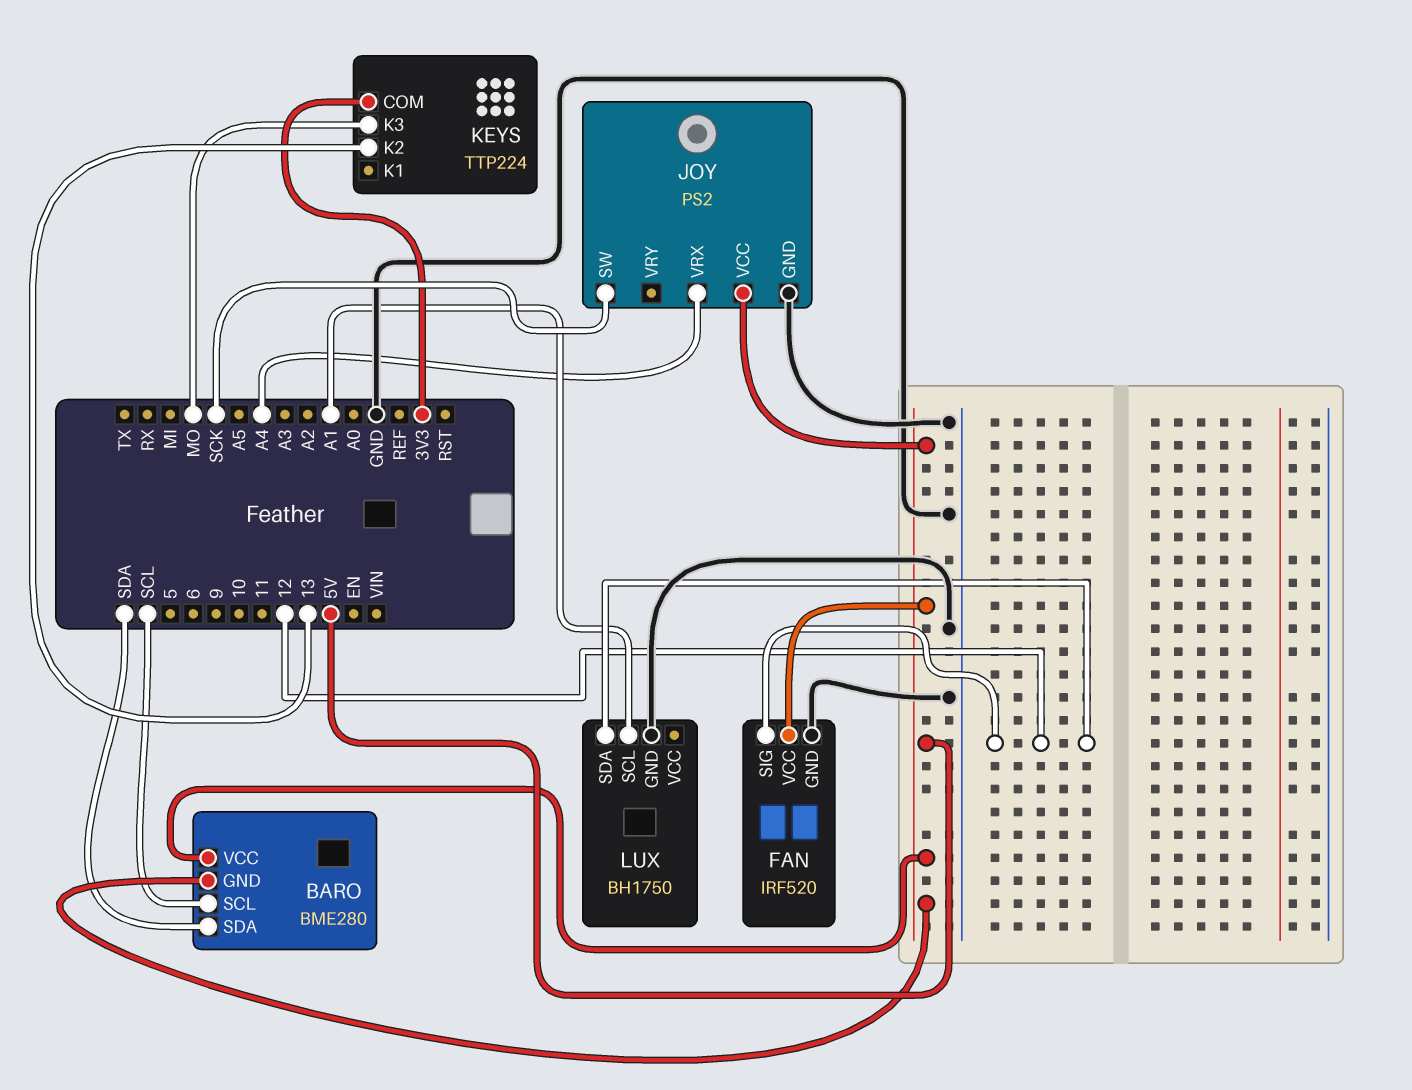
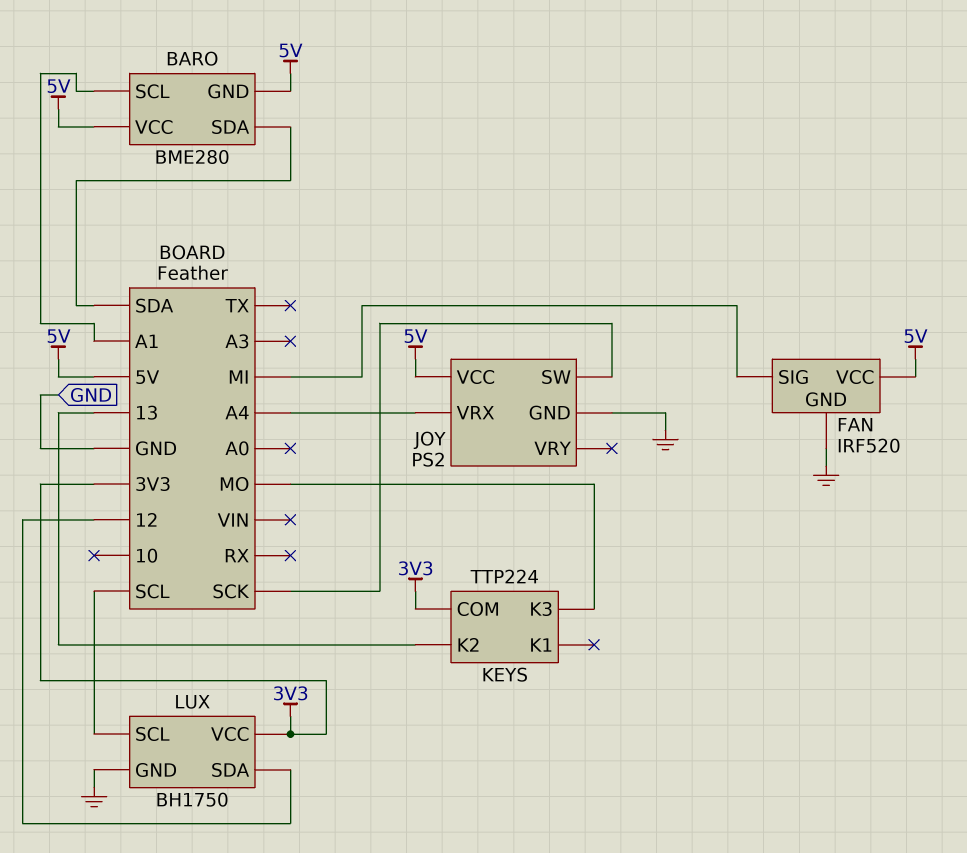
BARO pin SCL: SCL -> A1
FAN pin SIG: 12 -> MI
LUX pin SCL: A1 -> SCL
LUX pin VCC: none -> 3V3

